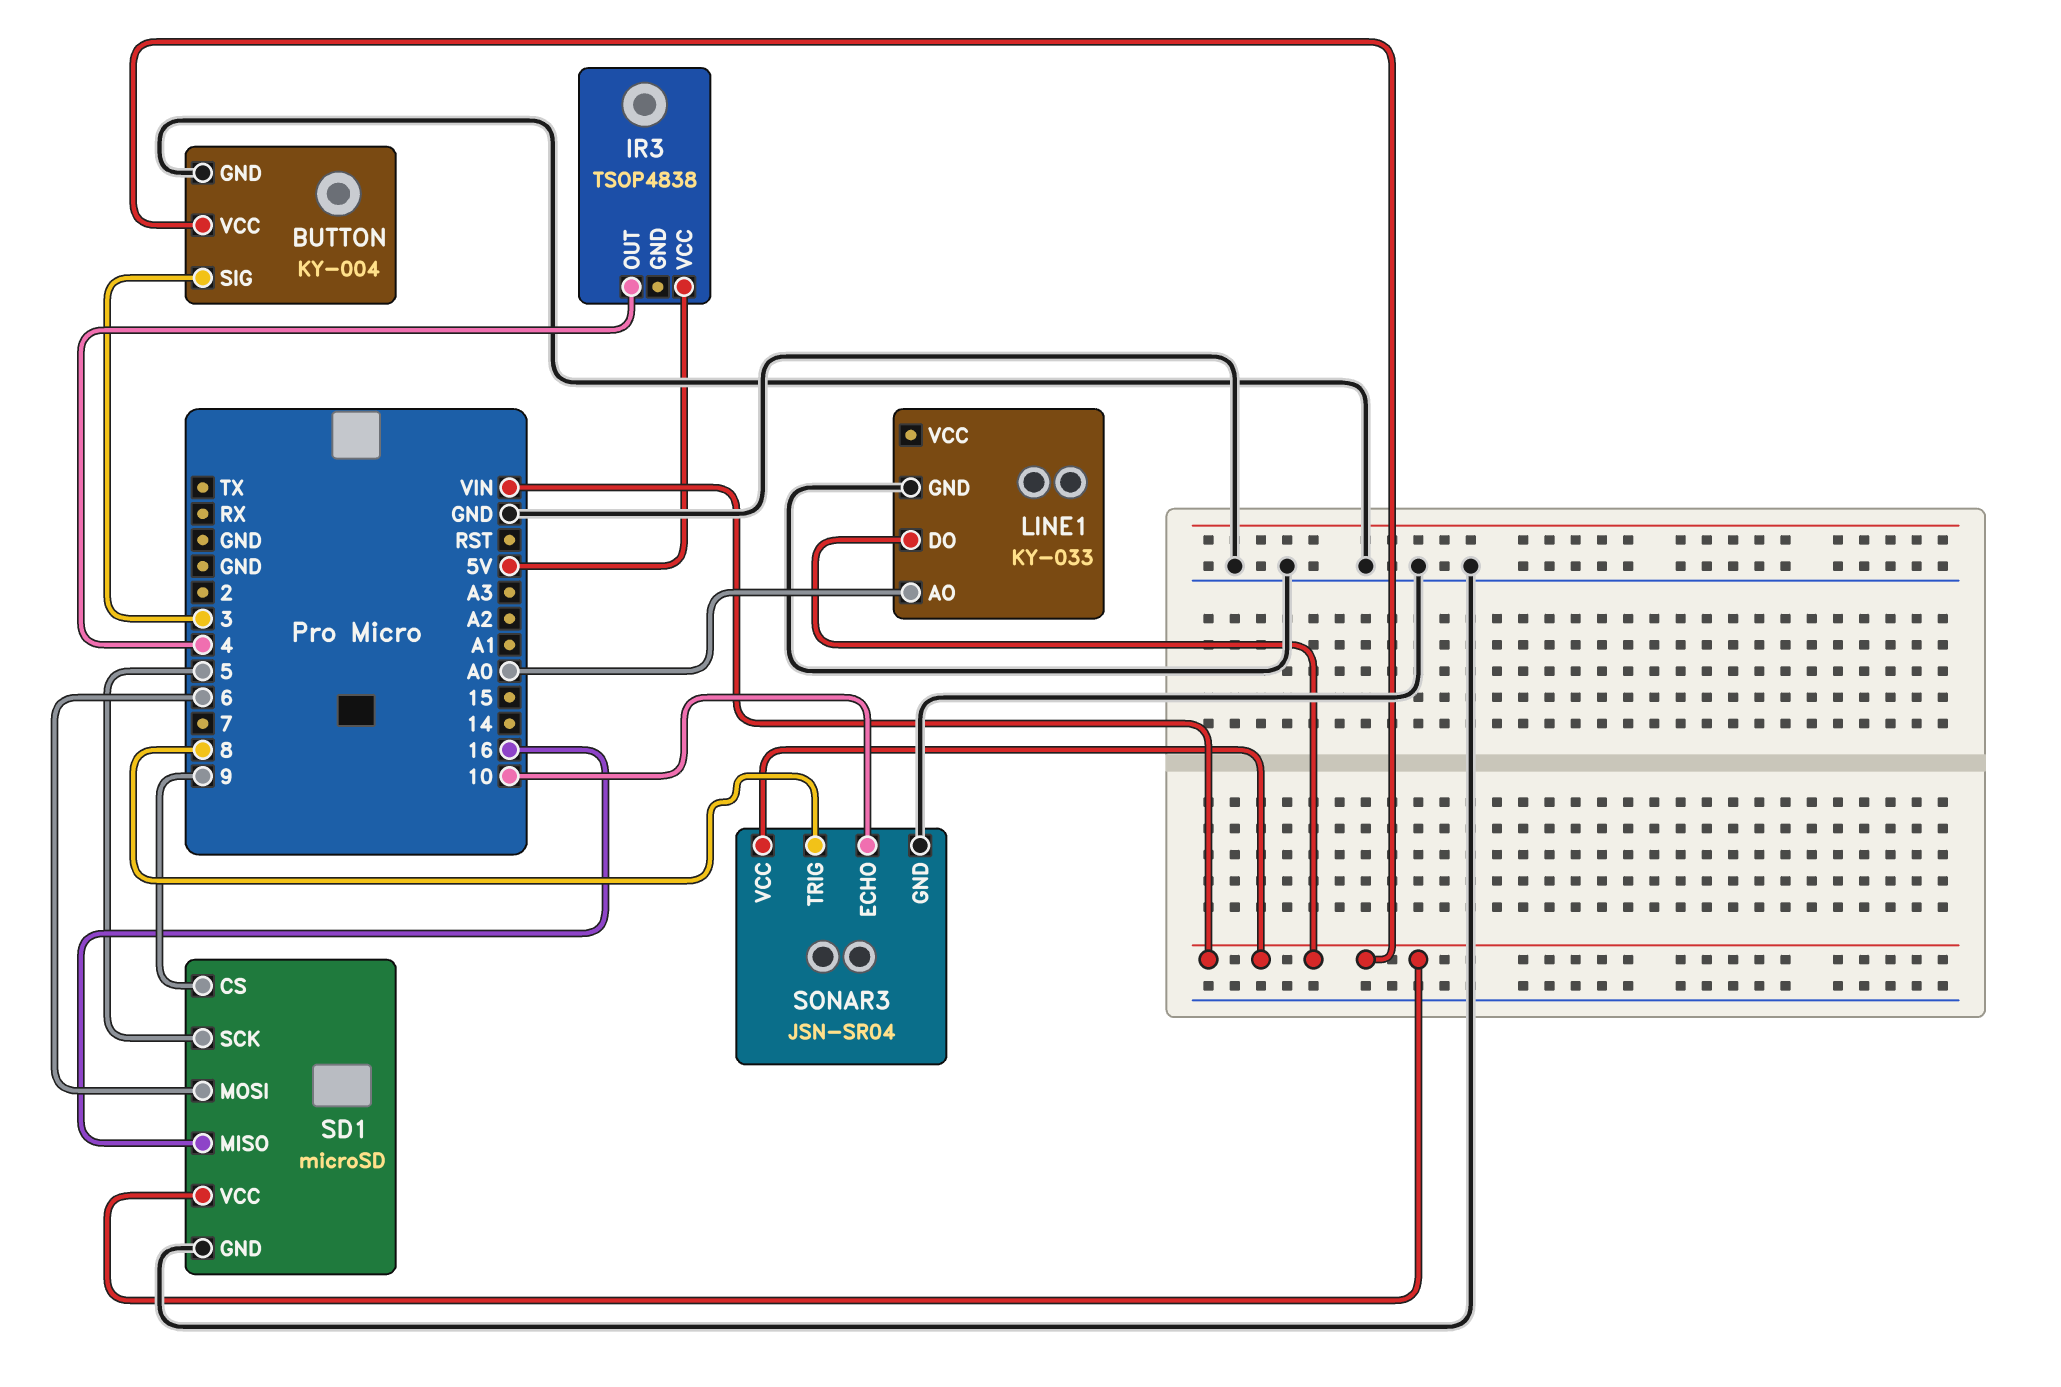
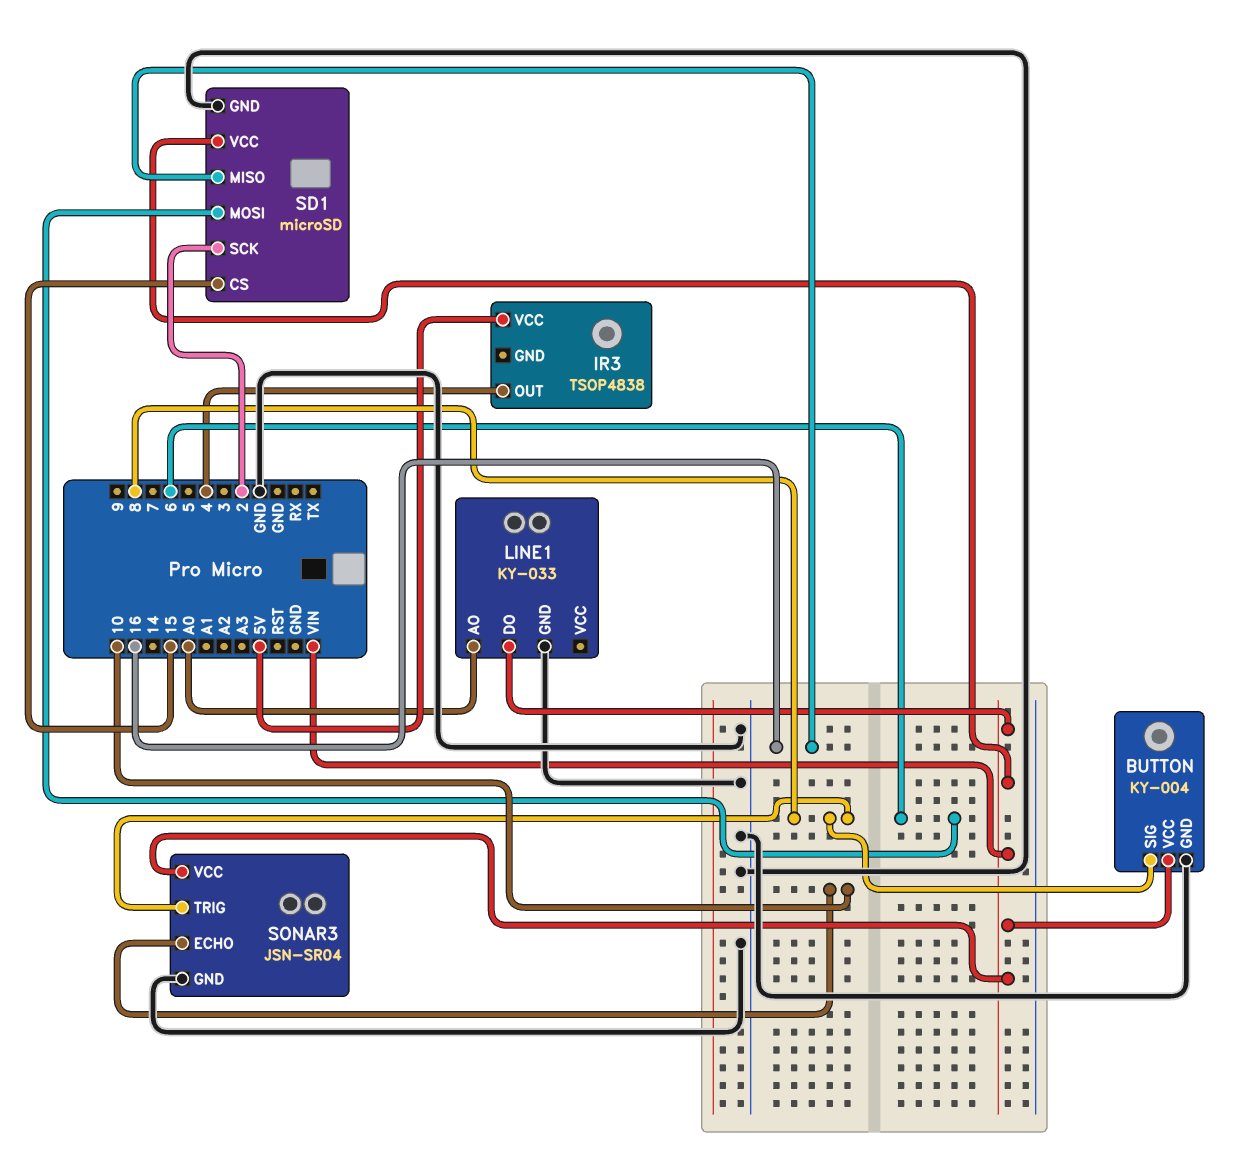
BUTTON pin SIG: 3 -> 8
SD1 pin CS: 9 -> 15
SD1 pin SCK: 5 -> 2

